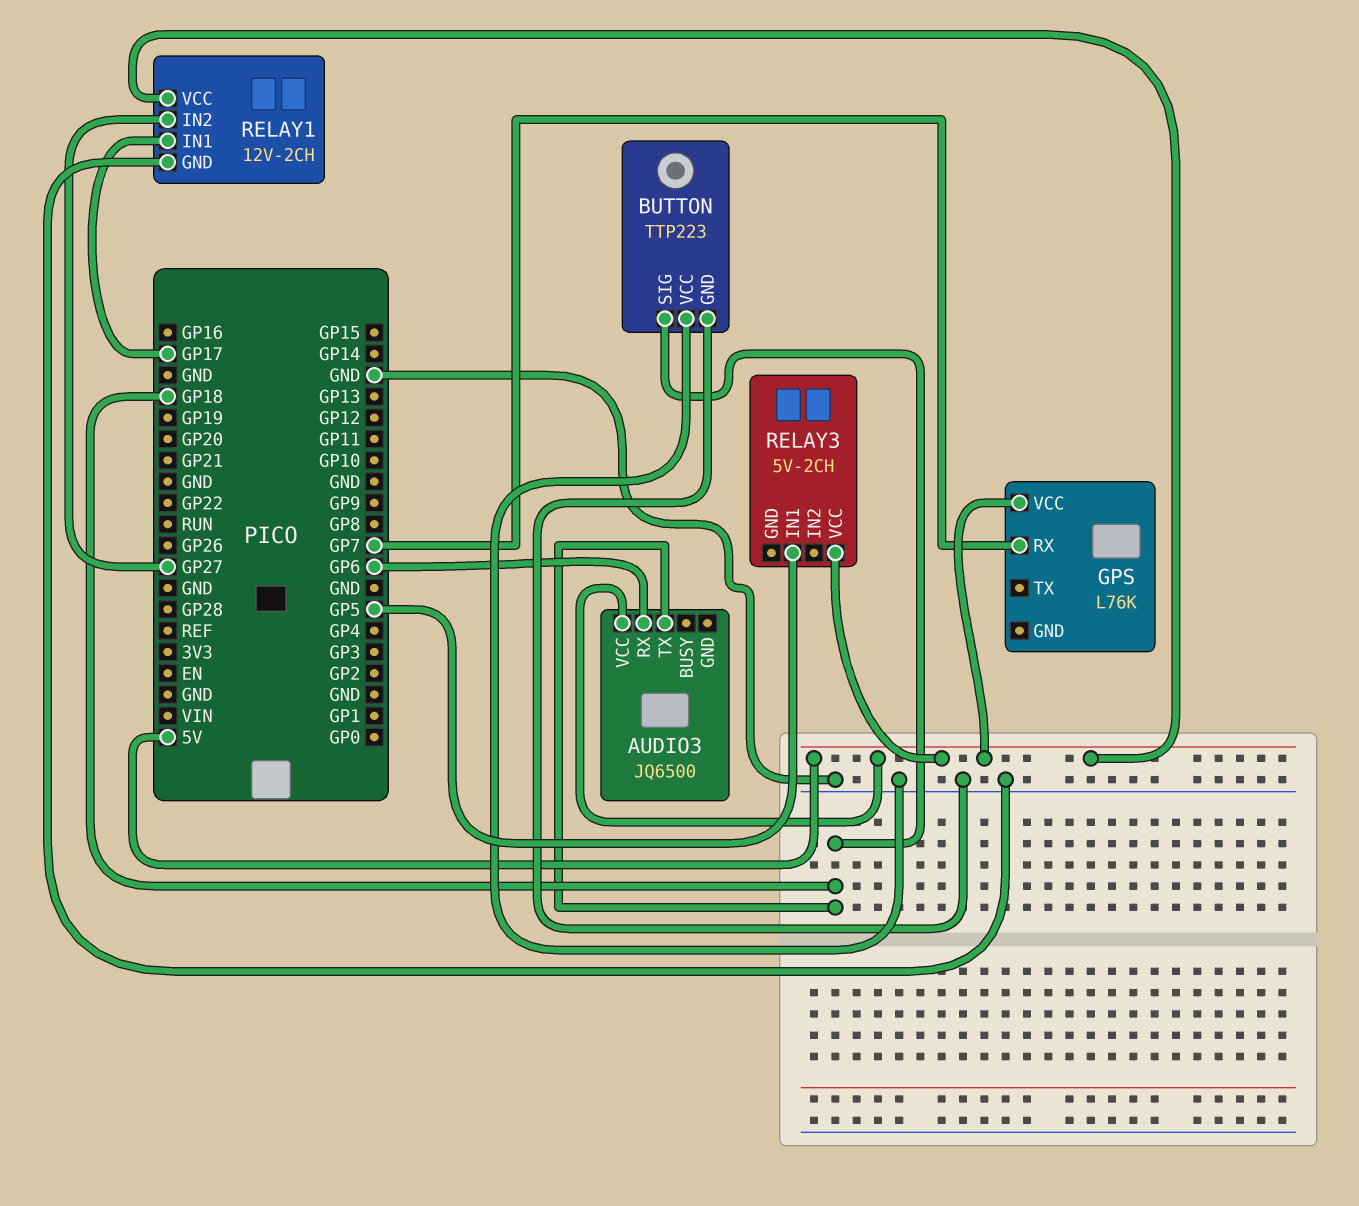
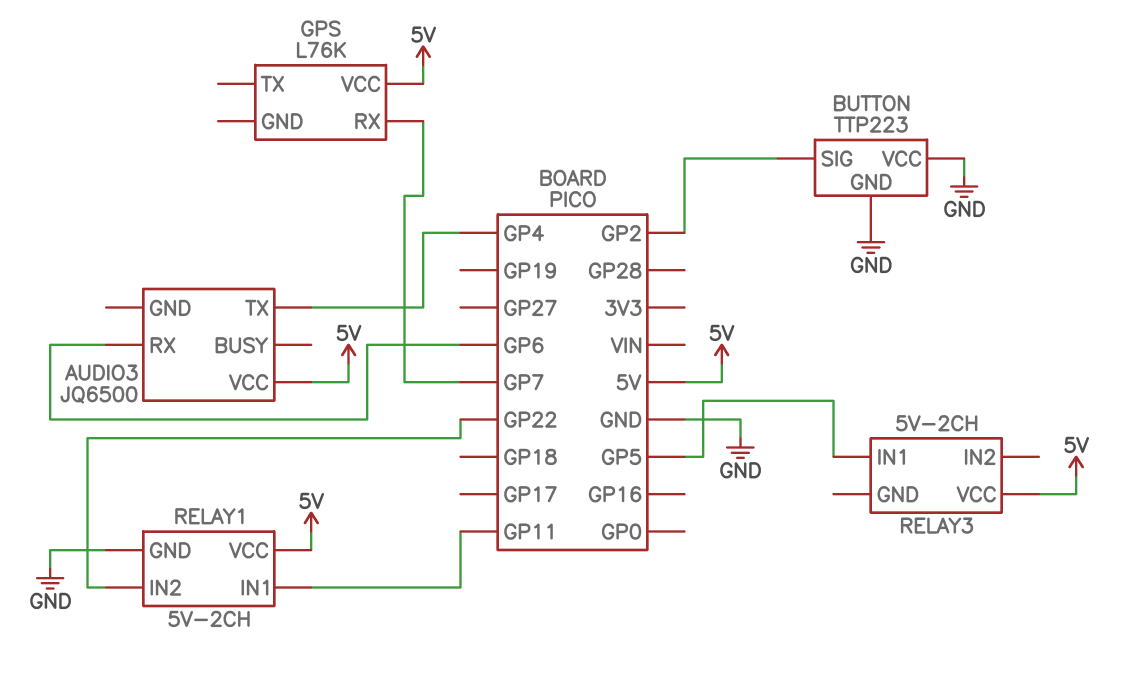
AUDIO3 pin TX: GP18 -> GP4
BUTTON pin SIG: GP18 -> GP2
RELAY1: 12V-2CH -> 5V-2CH
RELAY1 pin IN1: GP17 -> GP11
RELAY1 pin IN2: GP27 -> GP22

